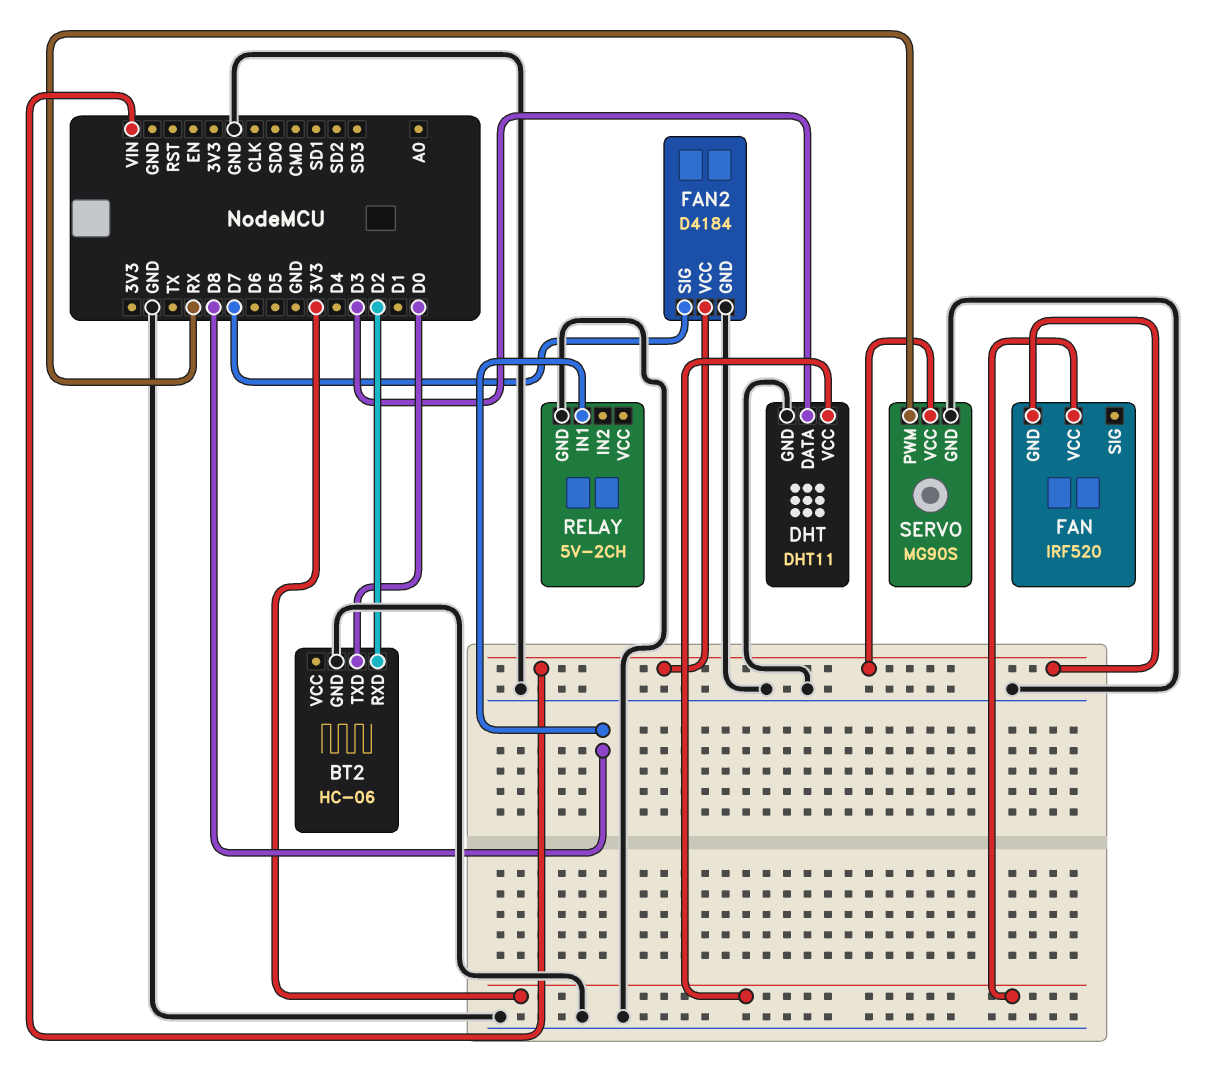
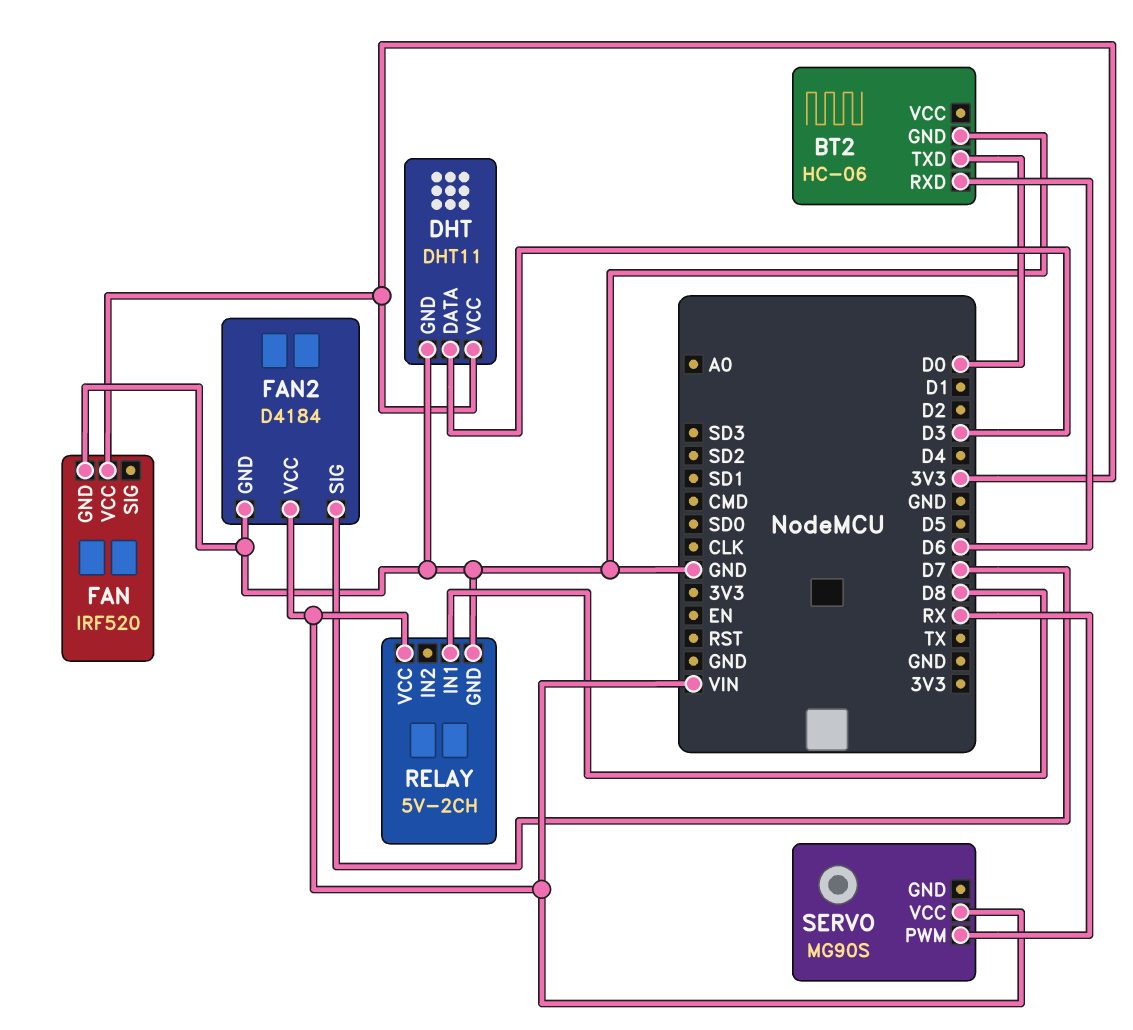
BT2 pin RXD: D2 -> D6
FAN pin GND: VIN -> GND
RELAY pin VCC: none -> VIN
SERVO pin GND: GND -> none

